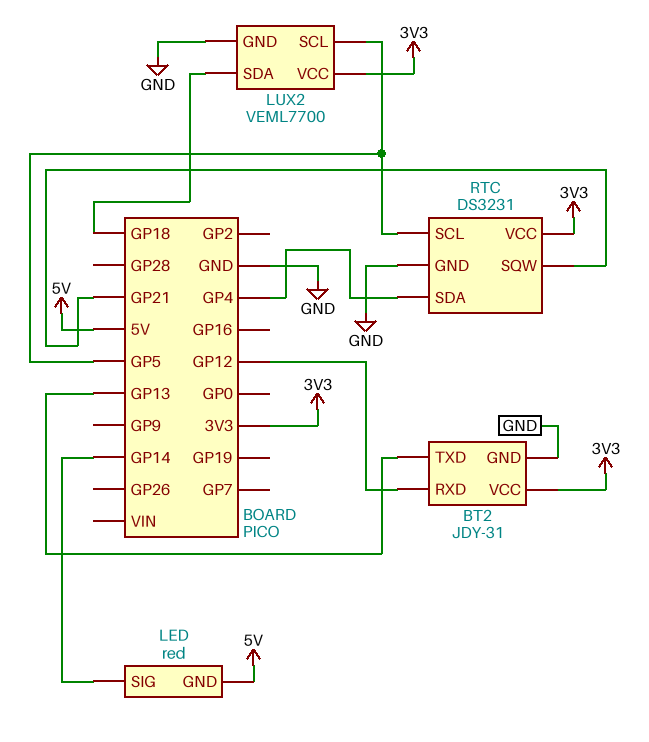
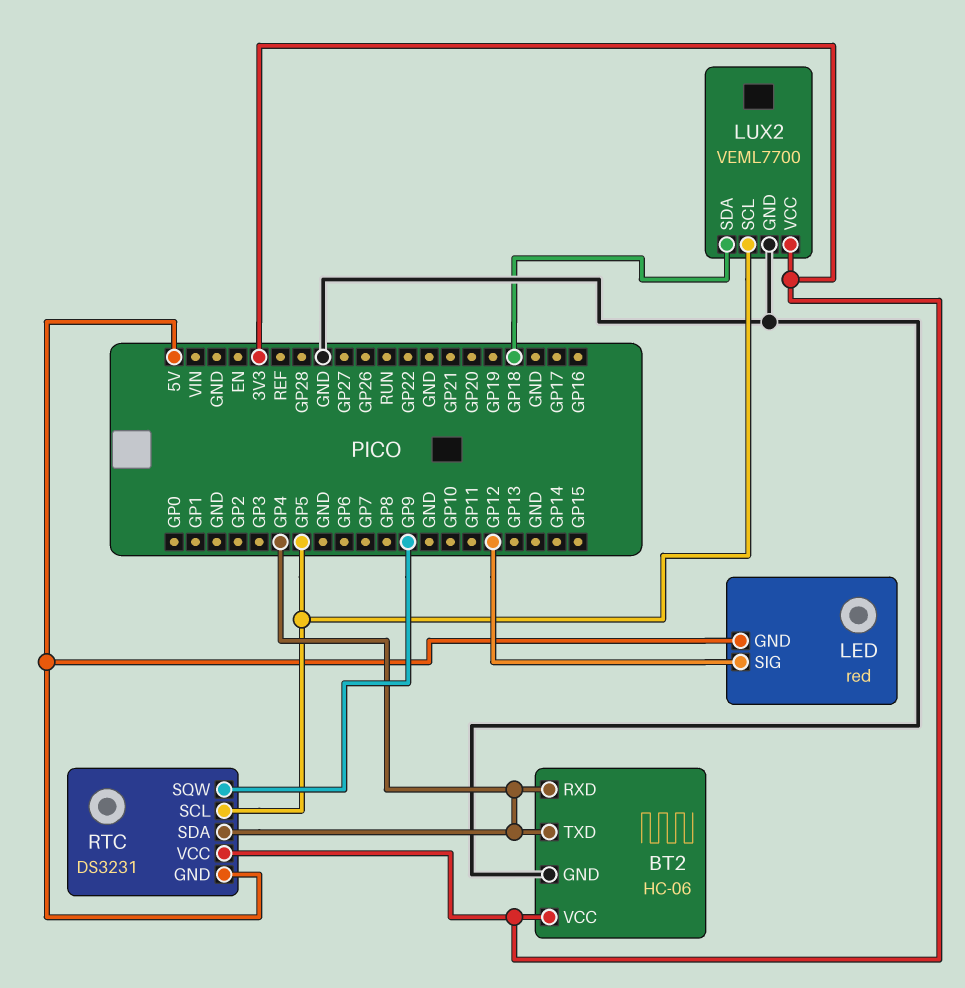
BT2: JDY-31 -> HC-06
BT2 pin RXD: GP12 -> GP4
BT2 pin TXD: GP13 -> GP4
LED pin SIG: GP14 -> GP12
RTC pin GND: GND -> 5V
RTC pin SQW: GP21 -> GP9

